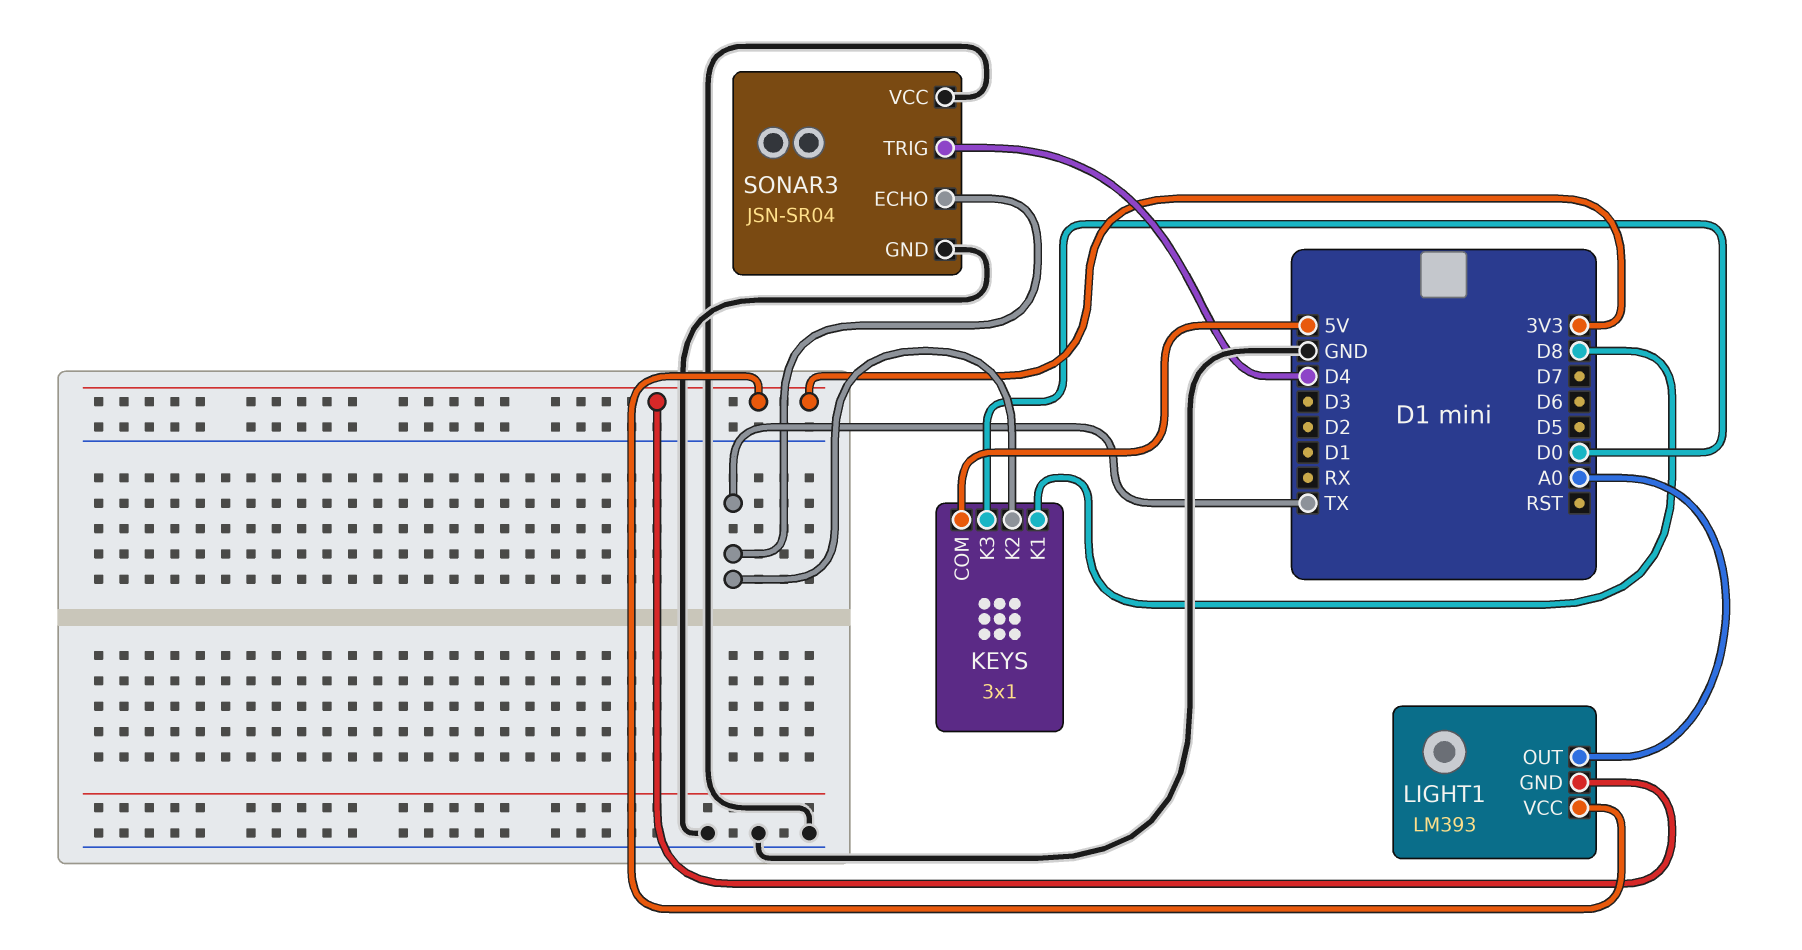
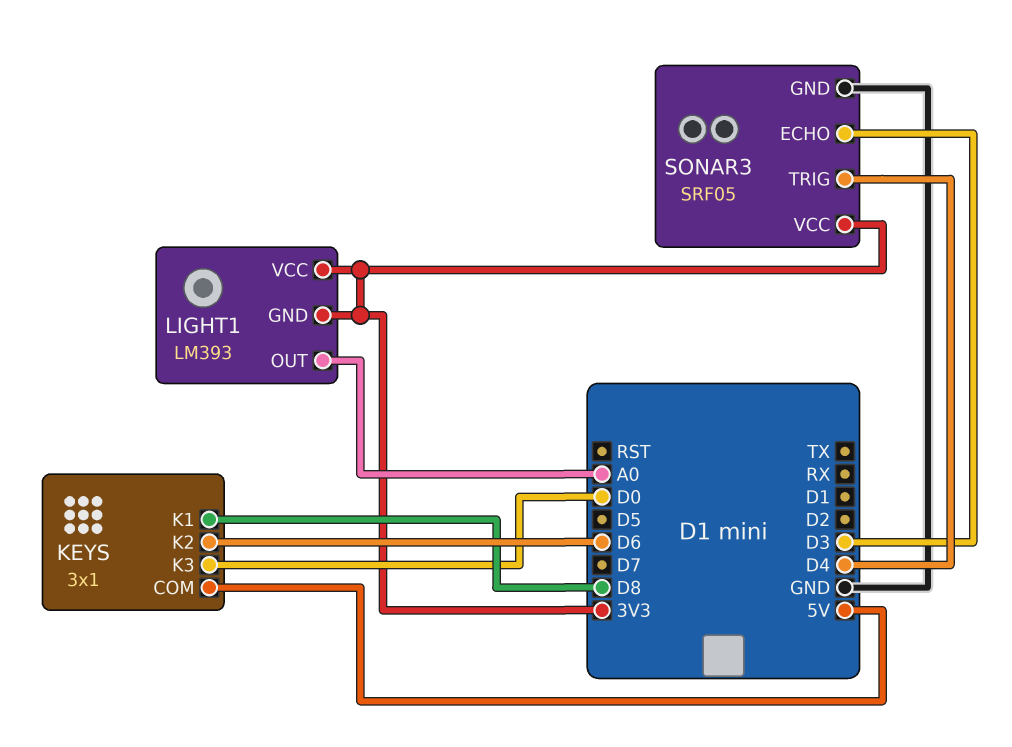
KEYS pin K2: TX -> D6
SONAR3: JSN-SR04 -> SRF05
SONAR3 pin ECHO: TX -> D3
SONAR3 pin VCC: GND -> 3V3

